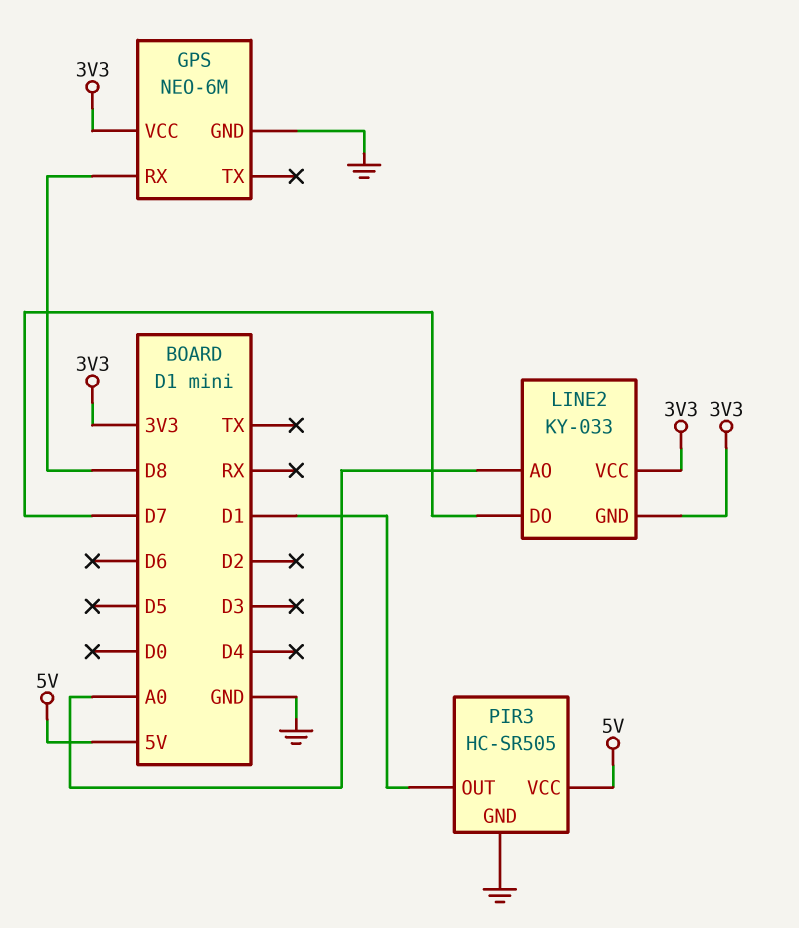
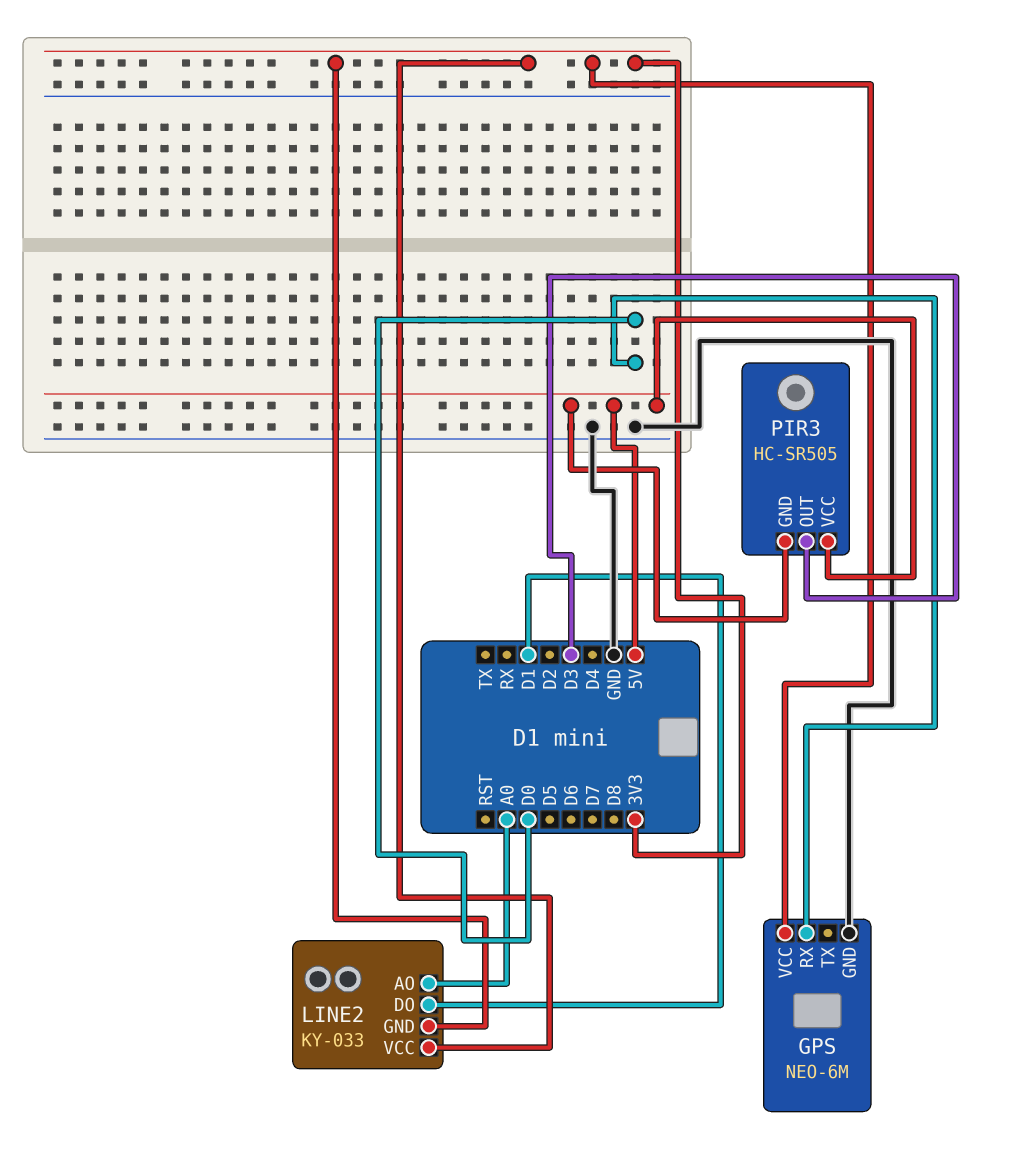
GPS pin RX: D8 -> D0
LINE2 pin DO: D7 -> D1
PIR3 pin GND: GND -> 5V
PIR3 pin OUT: D1 -> D3

